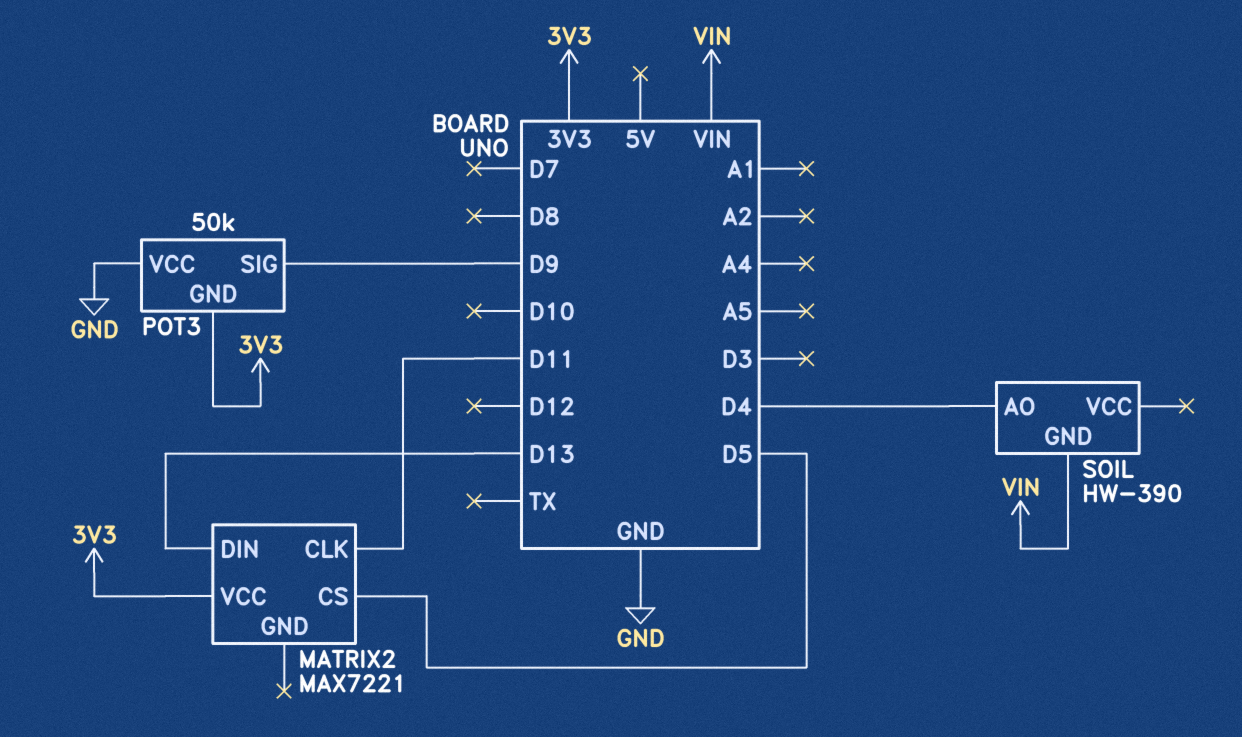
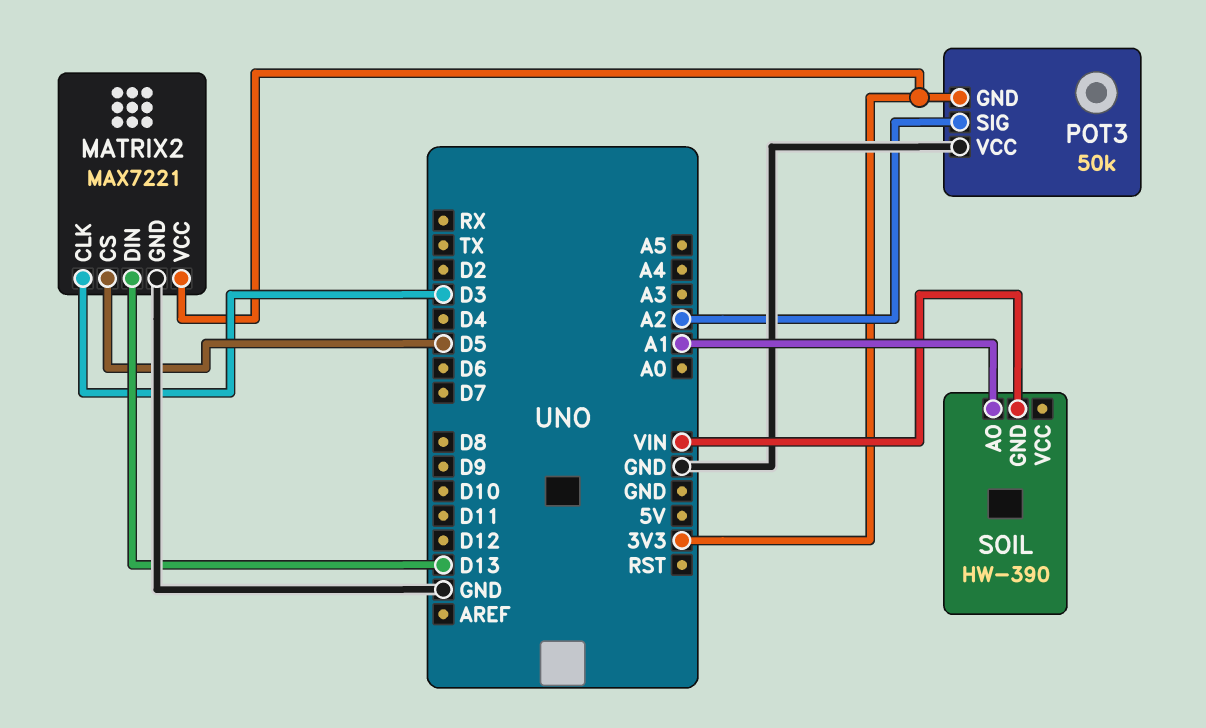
MATRIX2 pin CLK: D11 -> D3
MATRIX2 pin GND: none -> GND
POT3 pin SIG: D9 -> A2
SOIL pin AO: D4 -> A1

